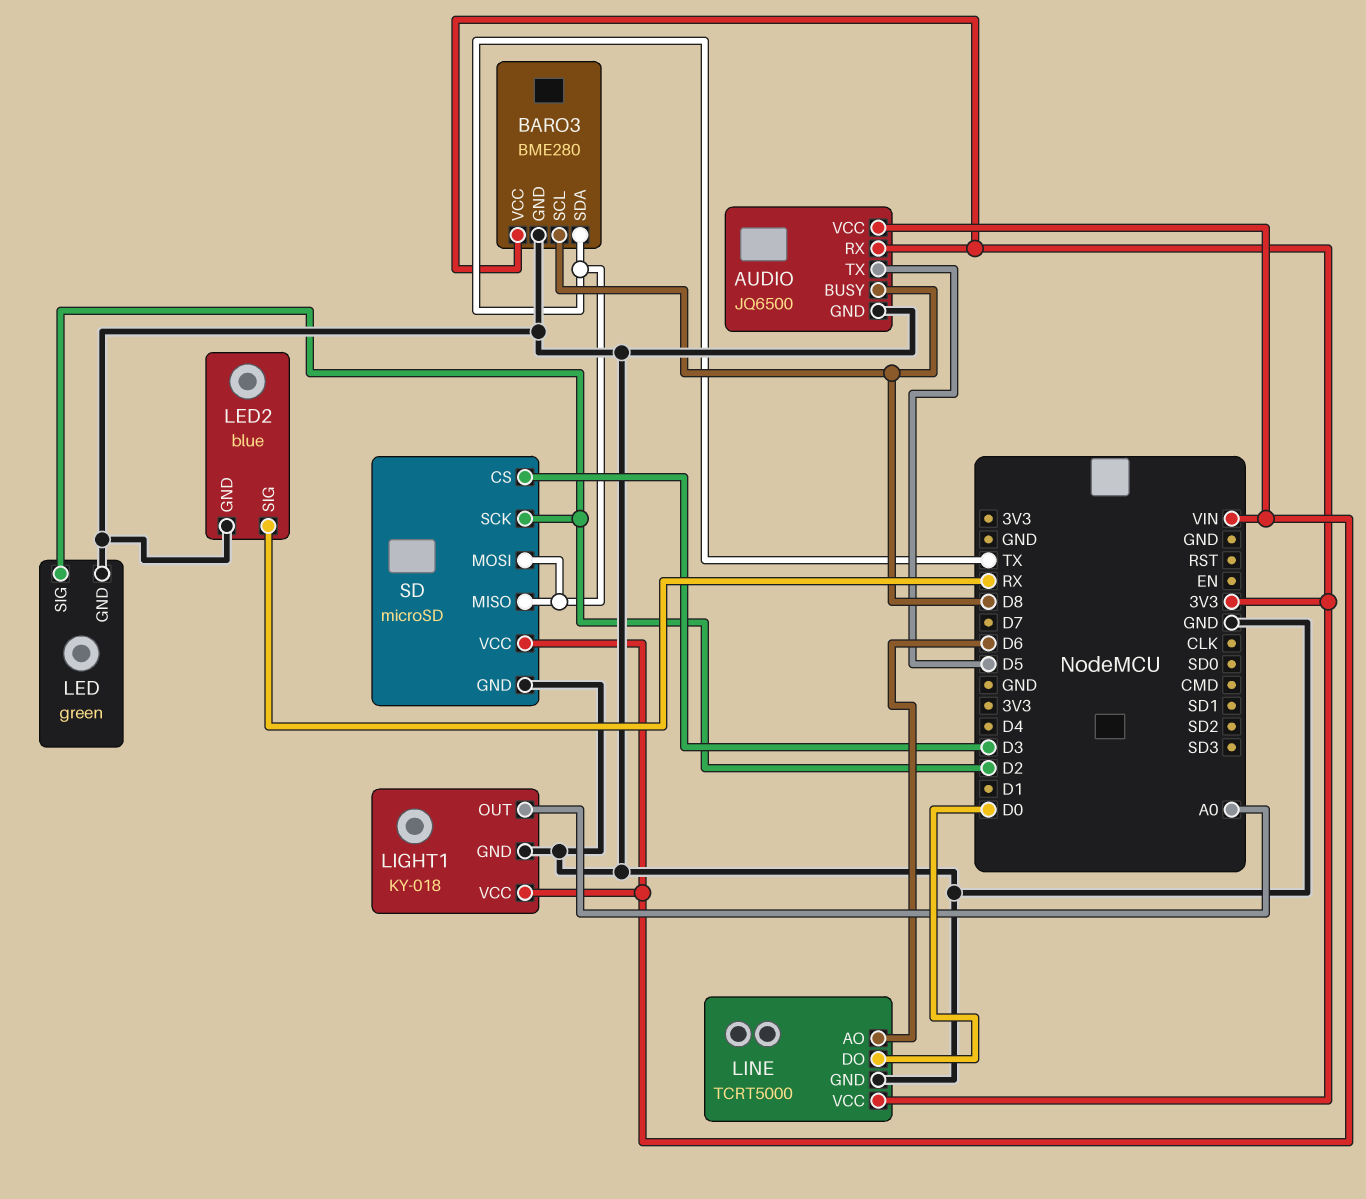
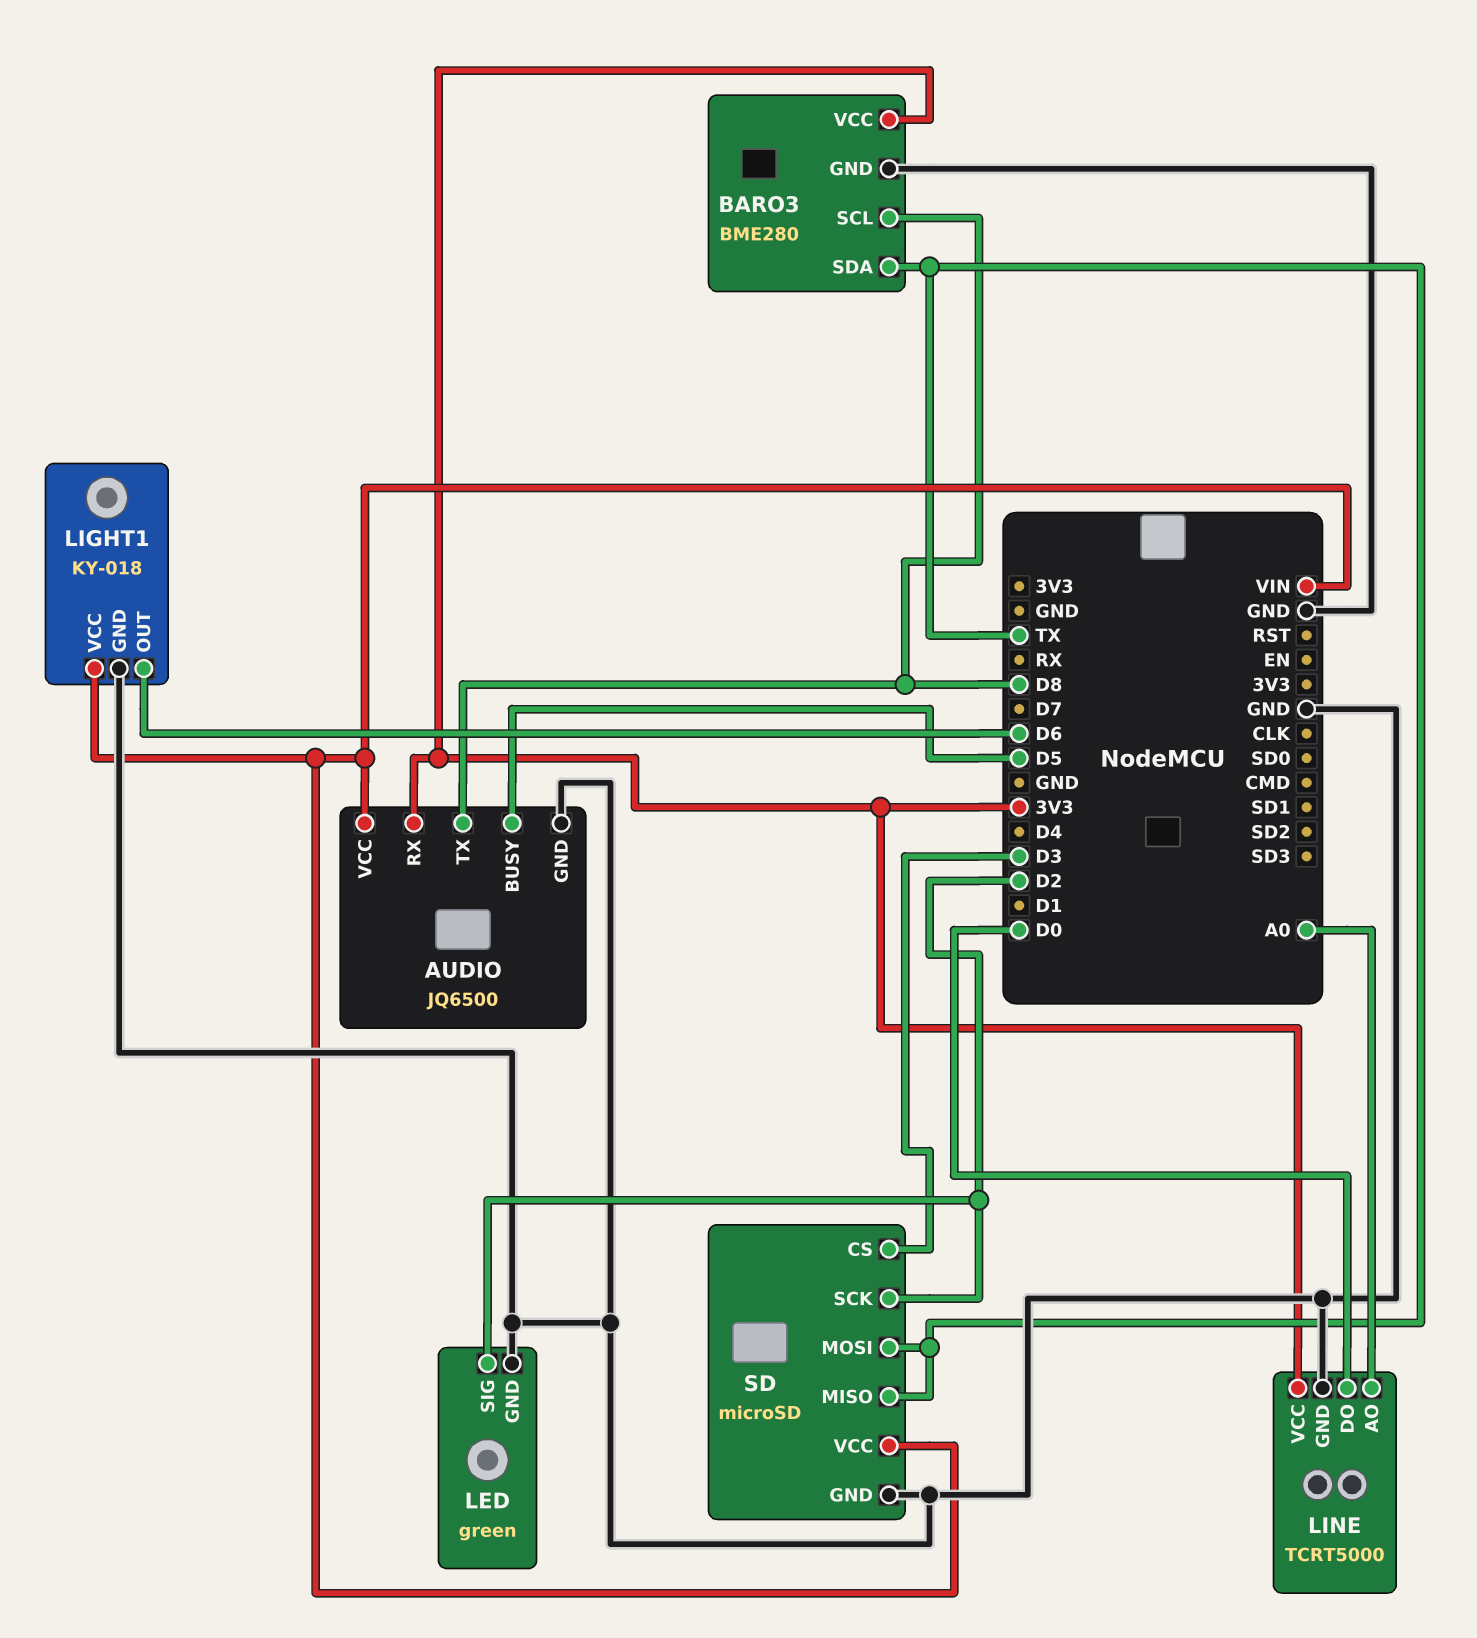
AUDIO pin BUSY: D8 -> D5
AUDIO pin TX: D5 -> D8
LED2: blue -> none
LED2 pin GND: GND -> none
LED2 pin SIG: RX -> none
LIGHT1 pin OUT: A0 -> D6
LINE pin AO: D6 -> A0

